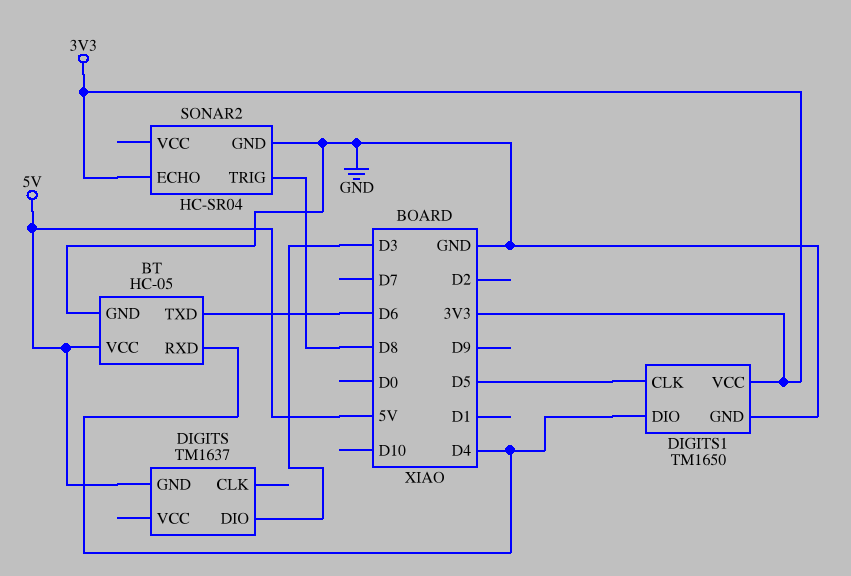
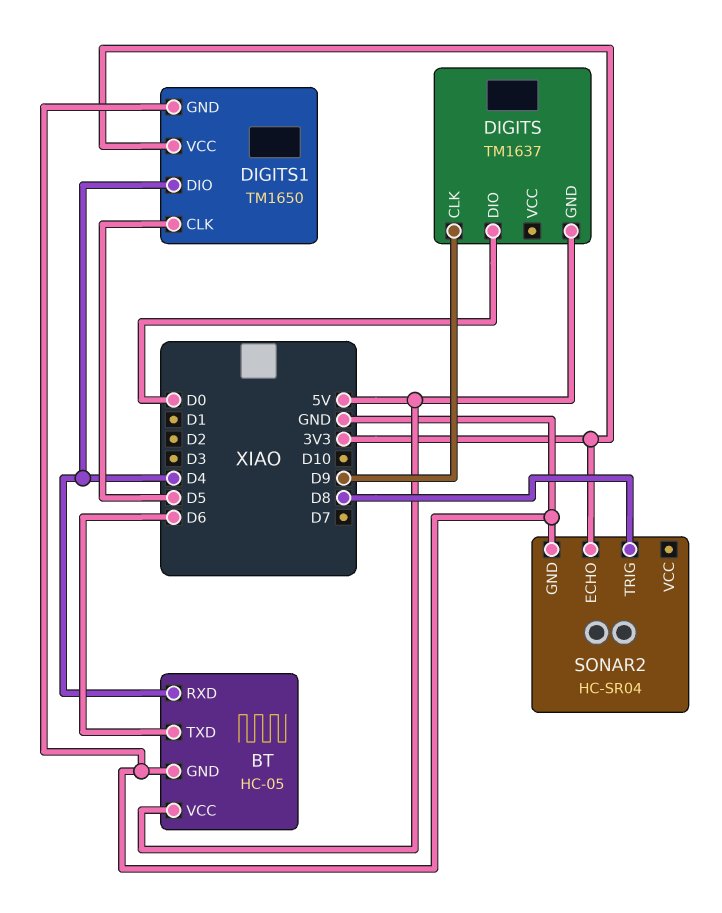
DIGITS pin CLK: none -> D9
DIGITS pin DIO: D3 -> D0

